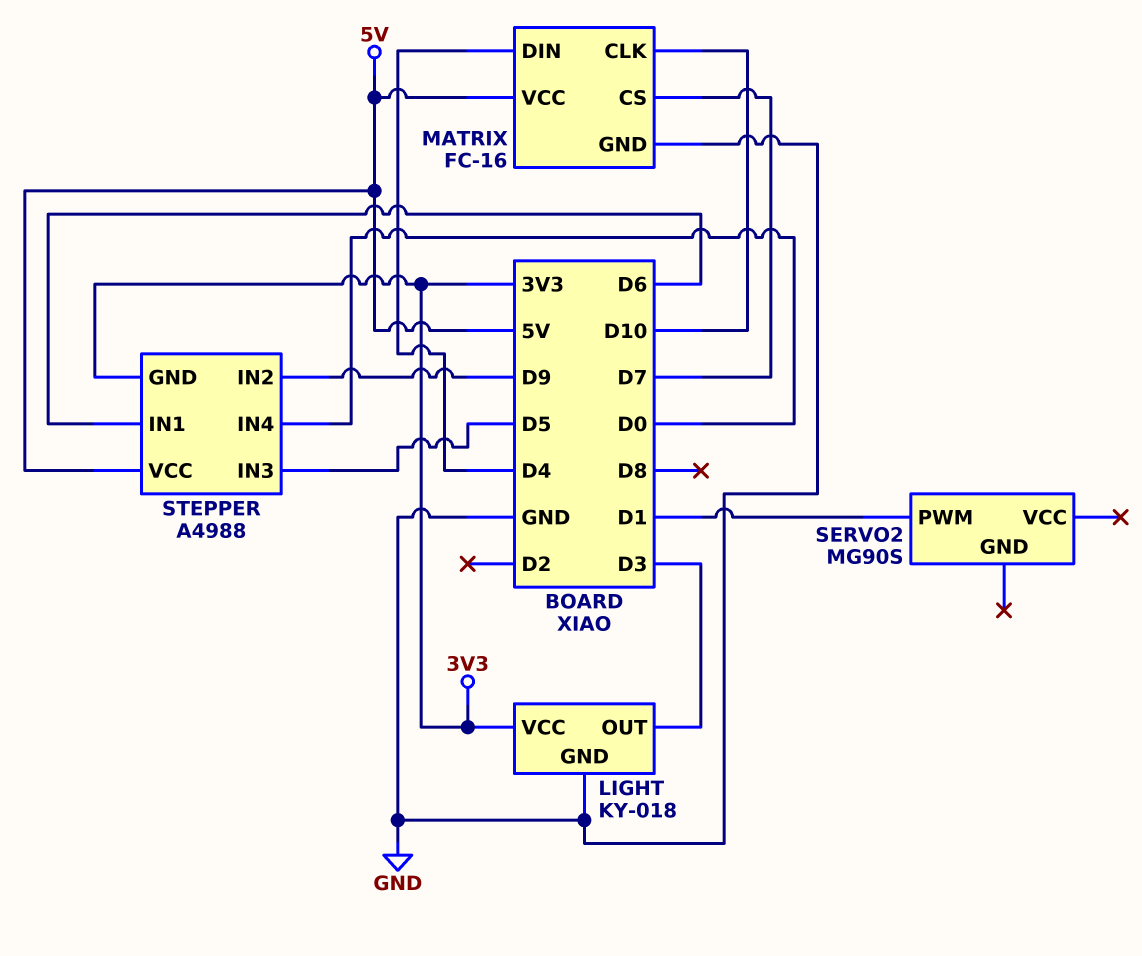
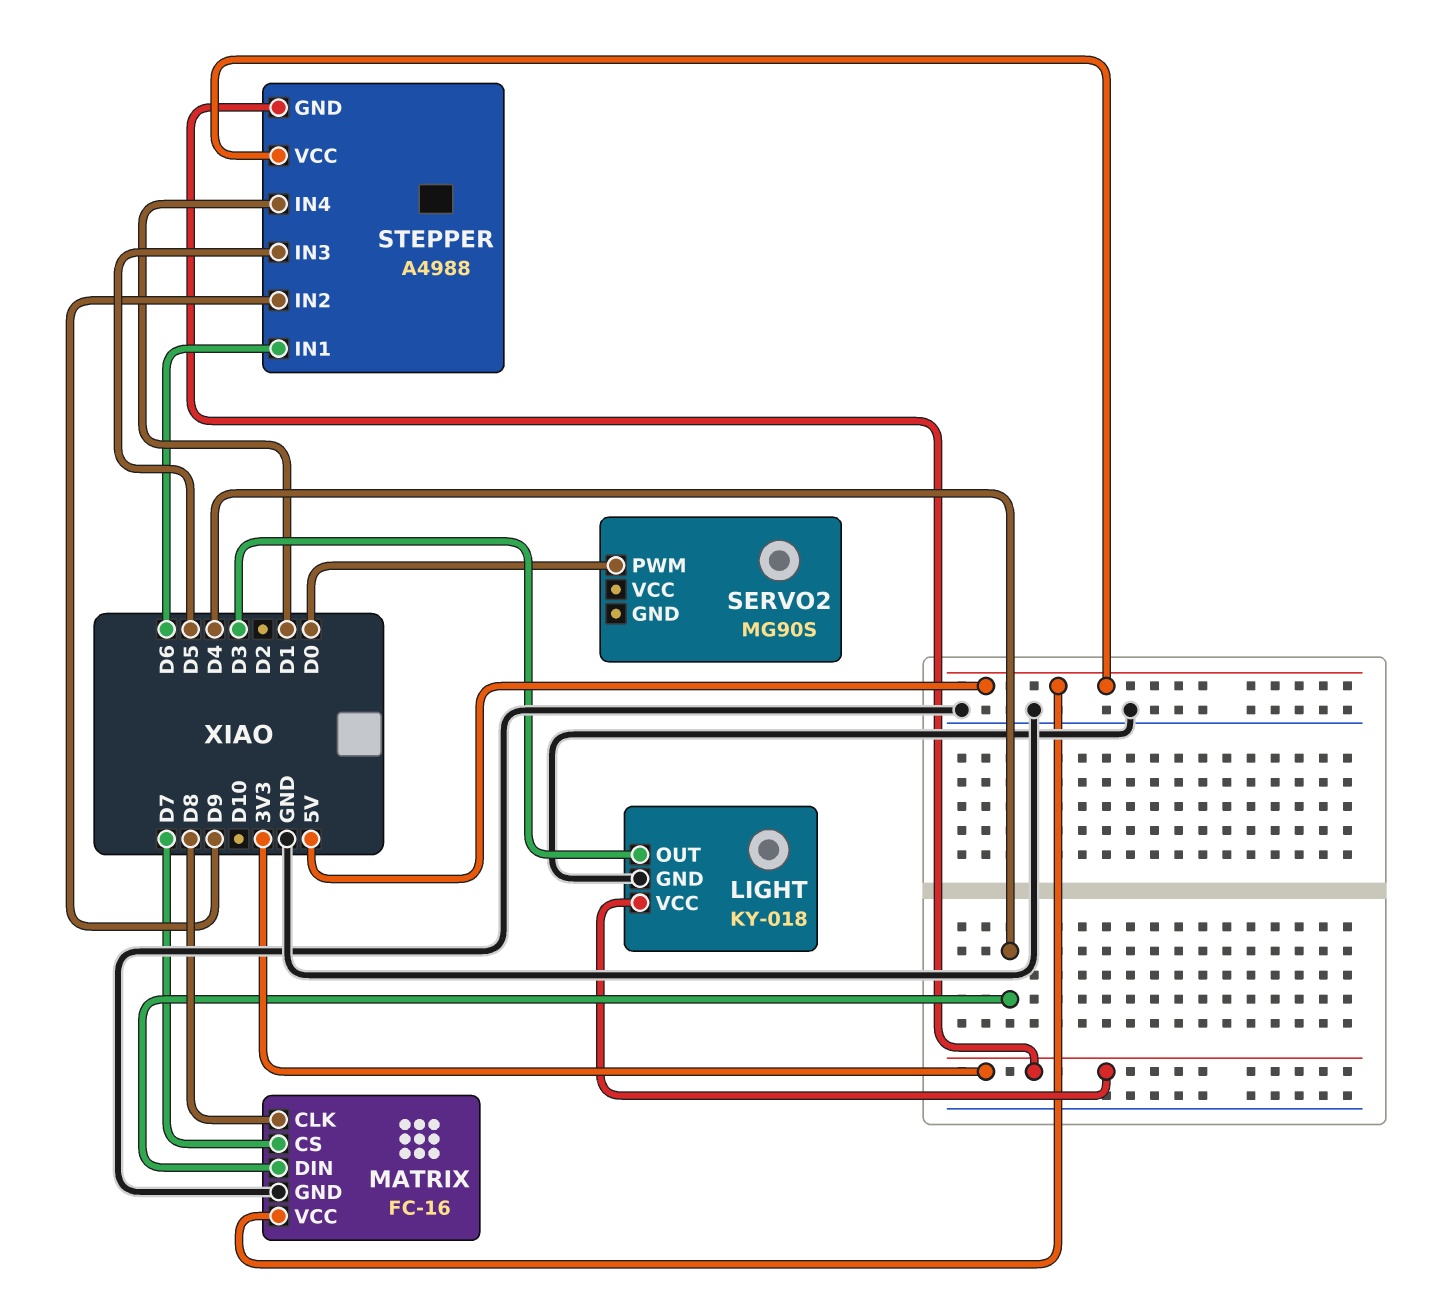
MATRIX pin CLK: D10 -> D8
SERVO2 pin PWM: D1 -> D0
STEPPER pin IN4: D0 -> D1

